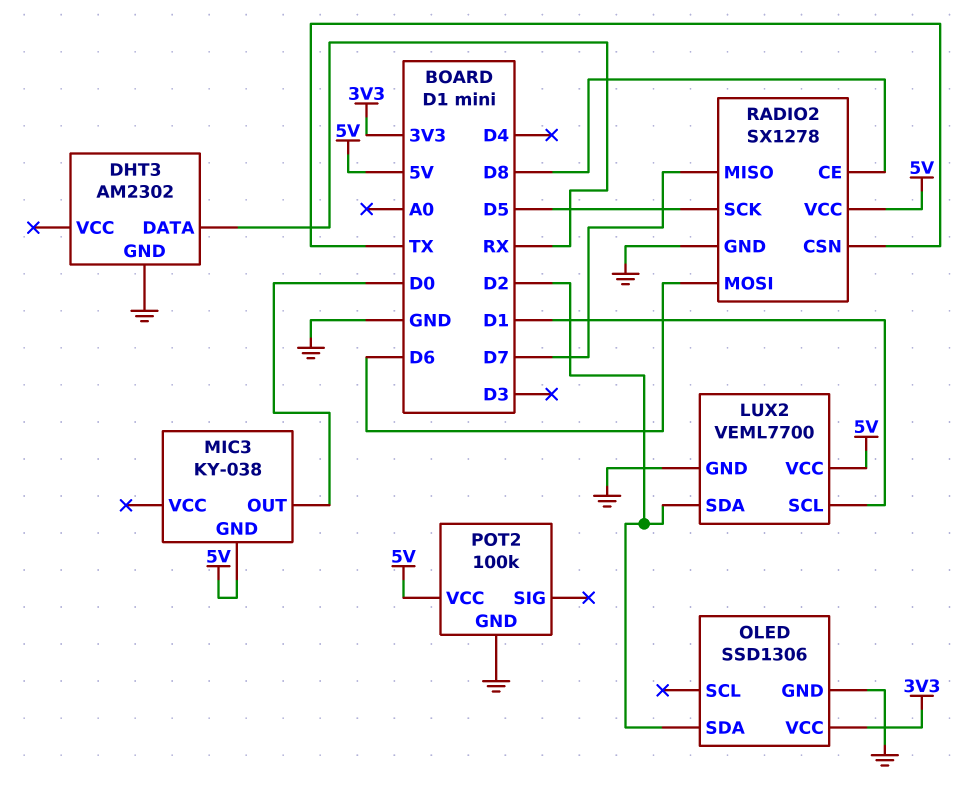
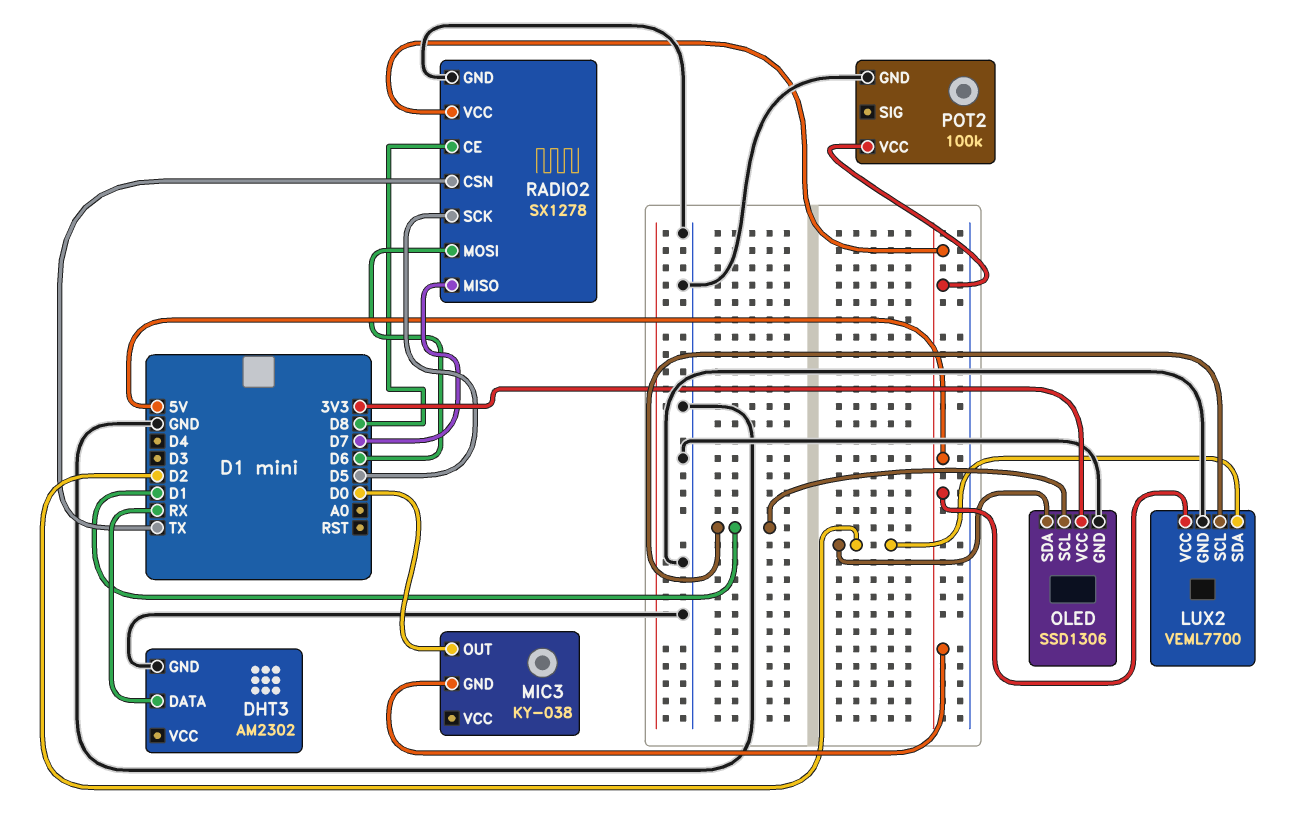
OLED pin SCL: none -> D1

